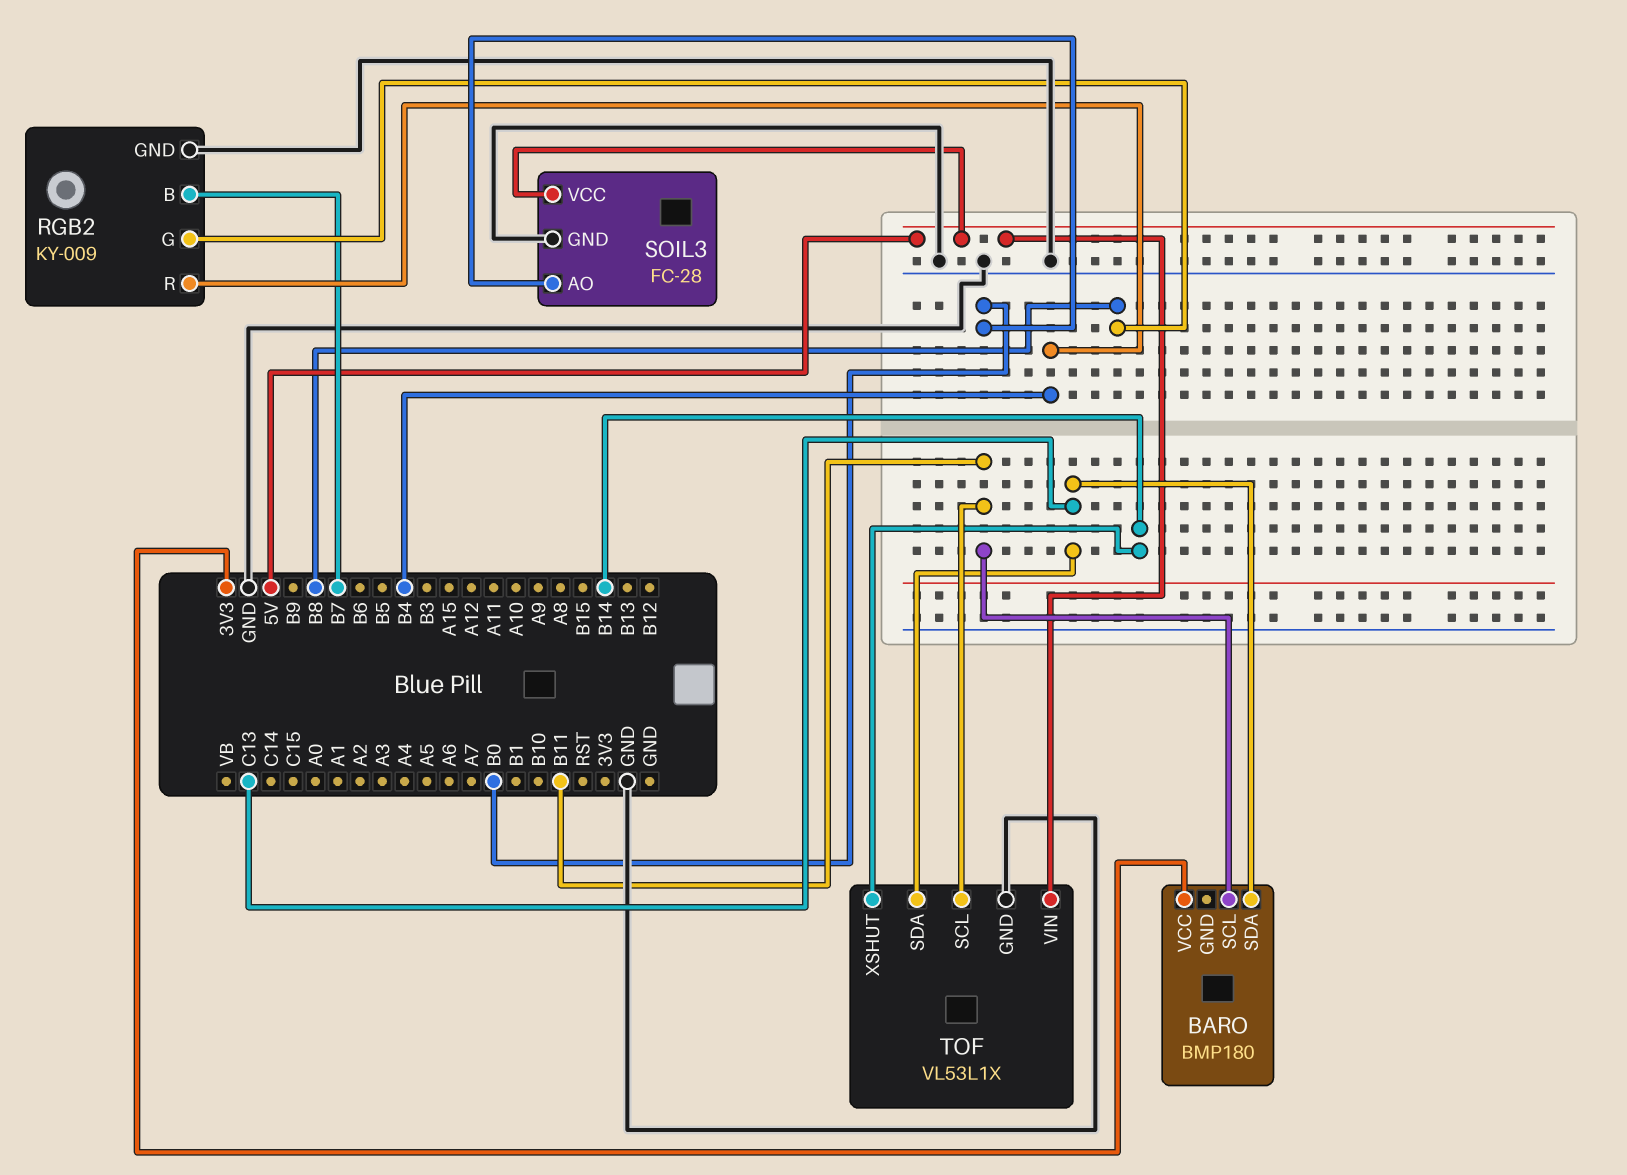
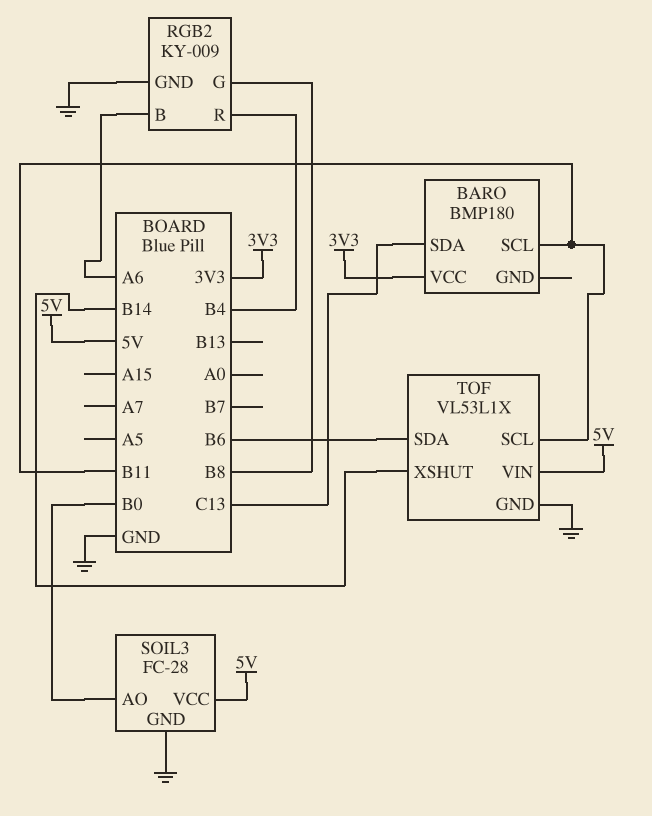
RGB2 pin B: B7 -> A6
TOF pin SDA: C13 -> B6

